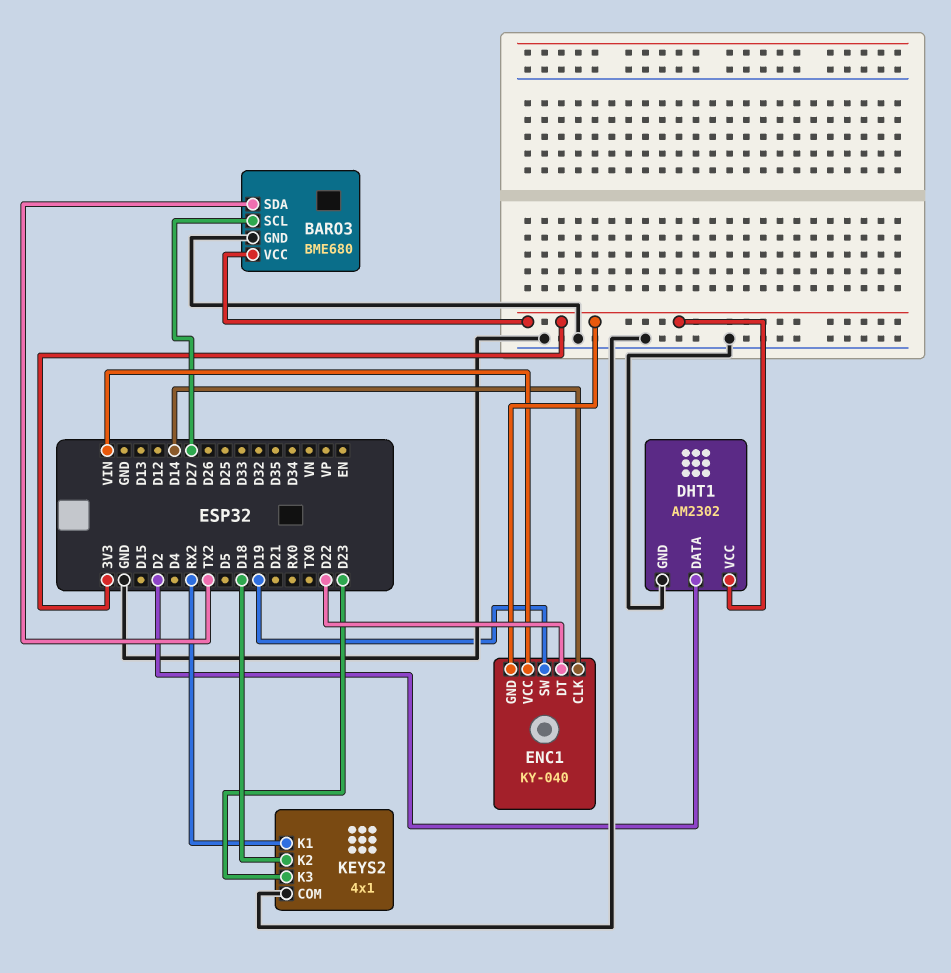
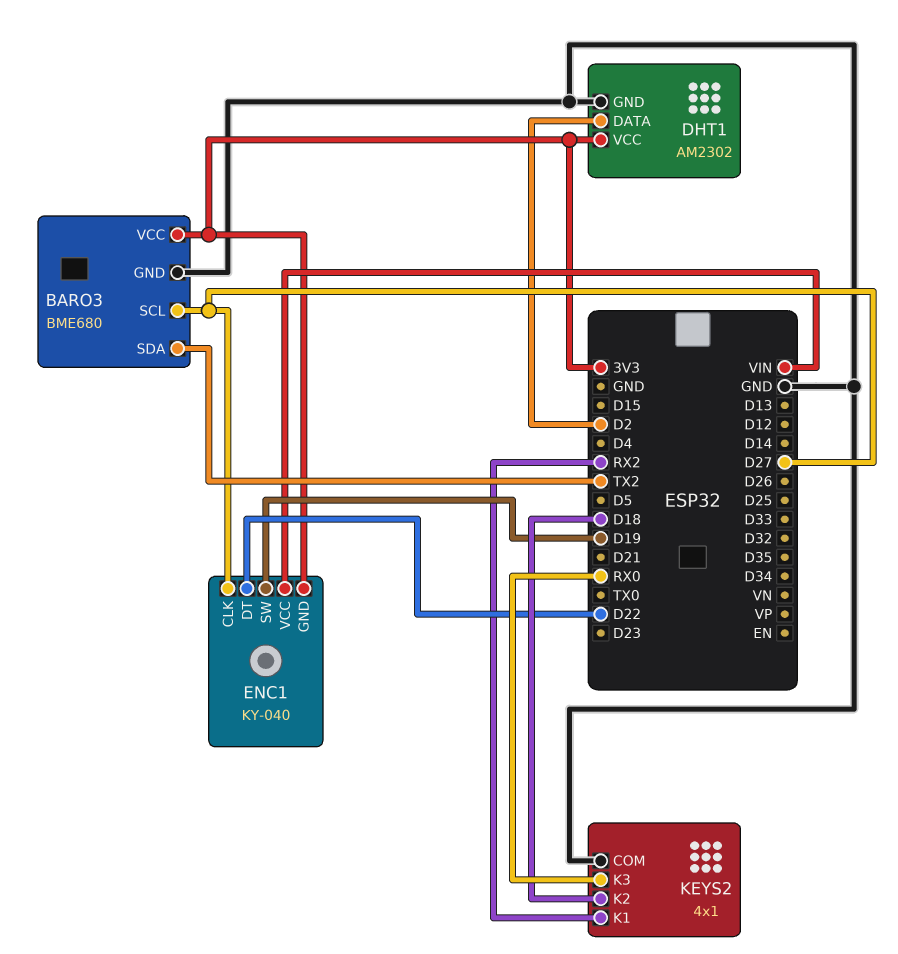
ENC1 pin CLK: D14 -> D27
KEYS2 pin K3: D23 -> RX0

